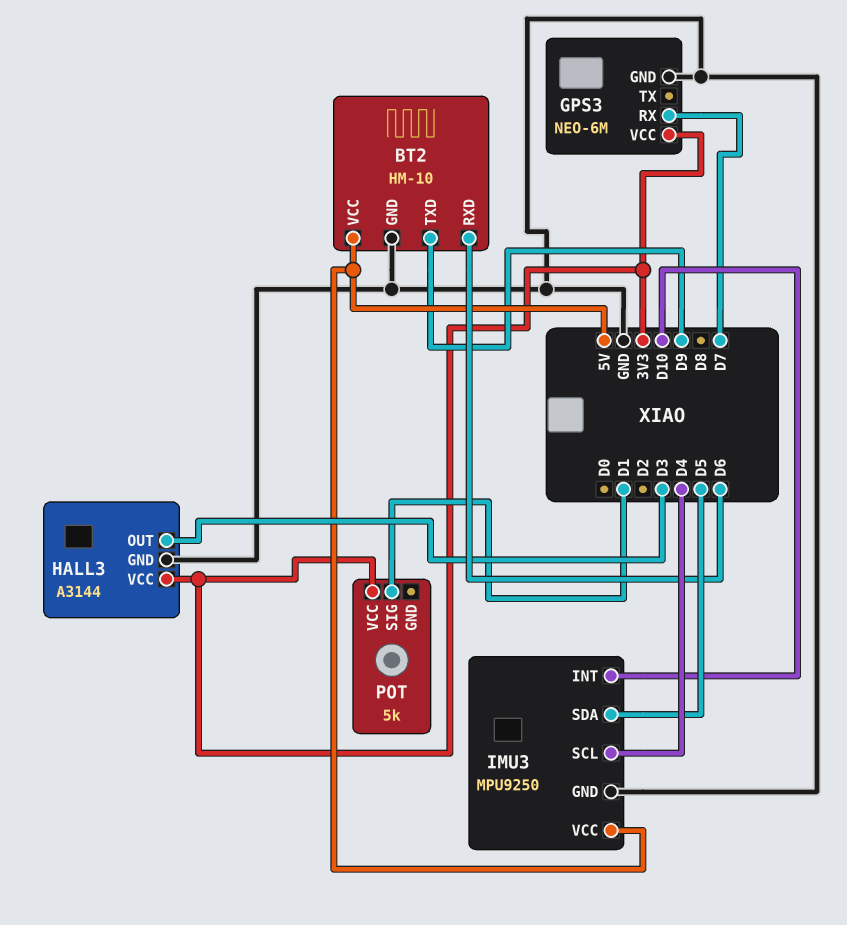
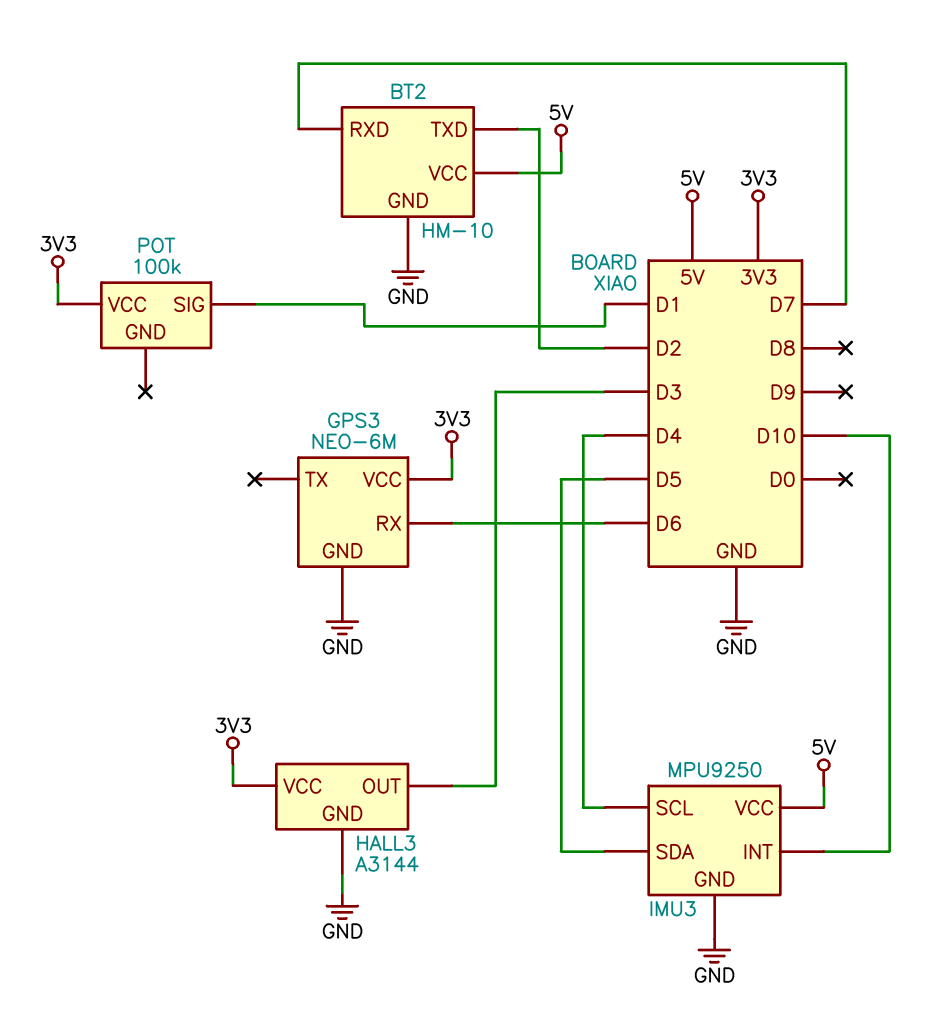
BT2 pin RXD: D6 -> D7
BT2 pin TXD: D9 -> D2
GPS3 pin RX: D7 -> D6
POT: 5k -> 100k

